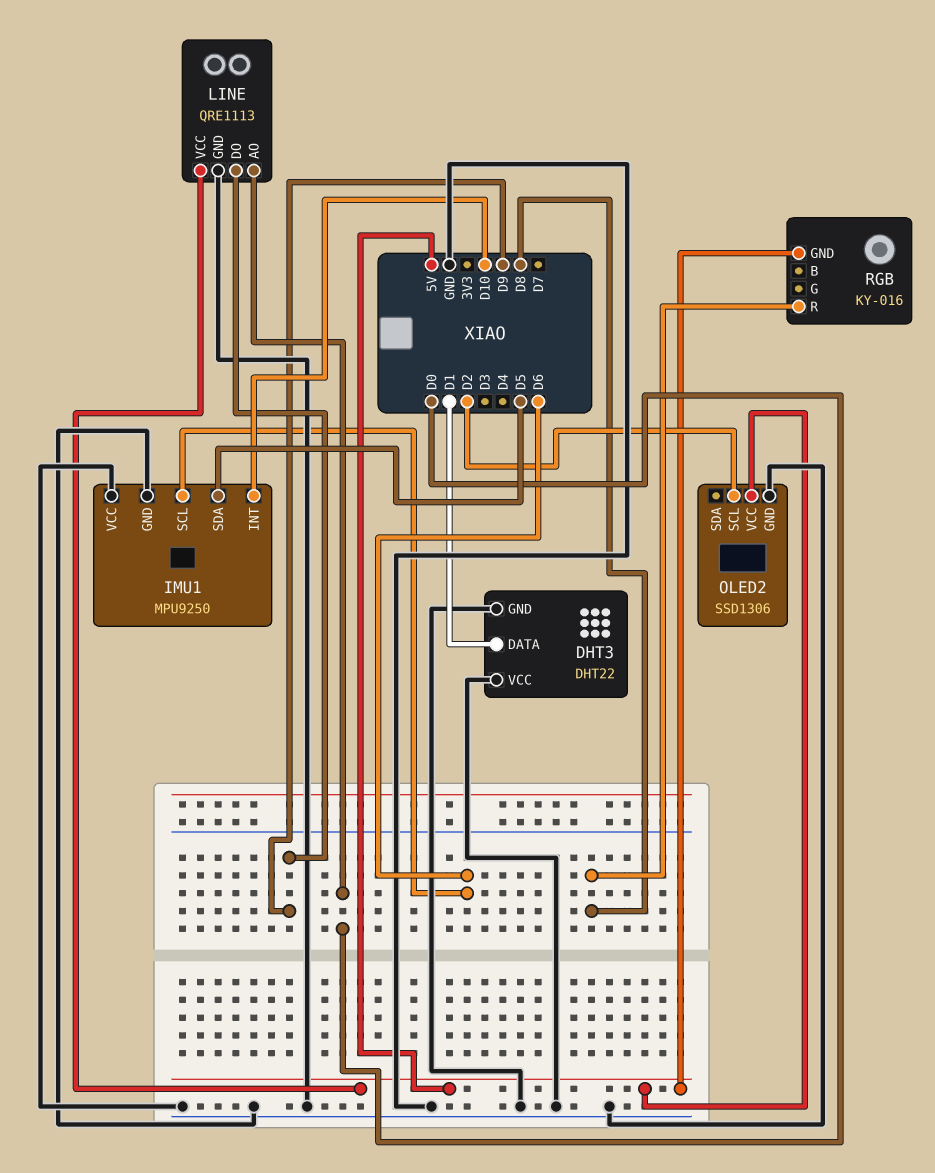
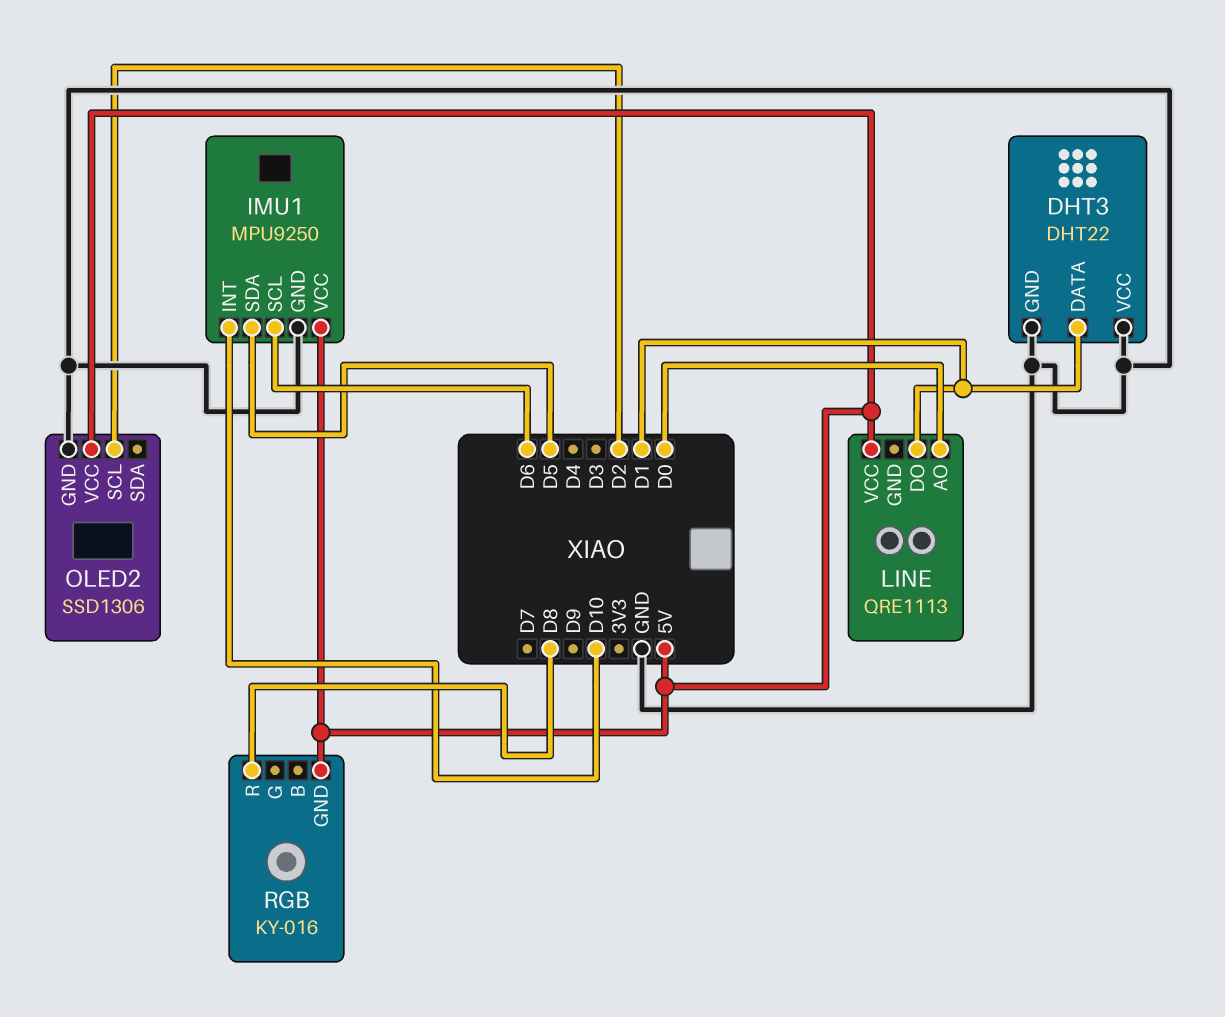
IMU1 pin VCC: GND -> 5V
LINE pin DO: D9 -> D1
LINE pin GND: GND -> none

